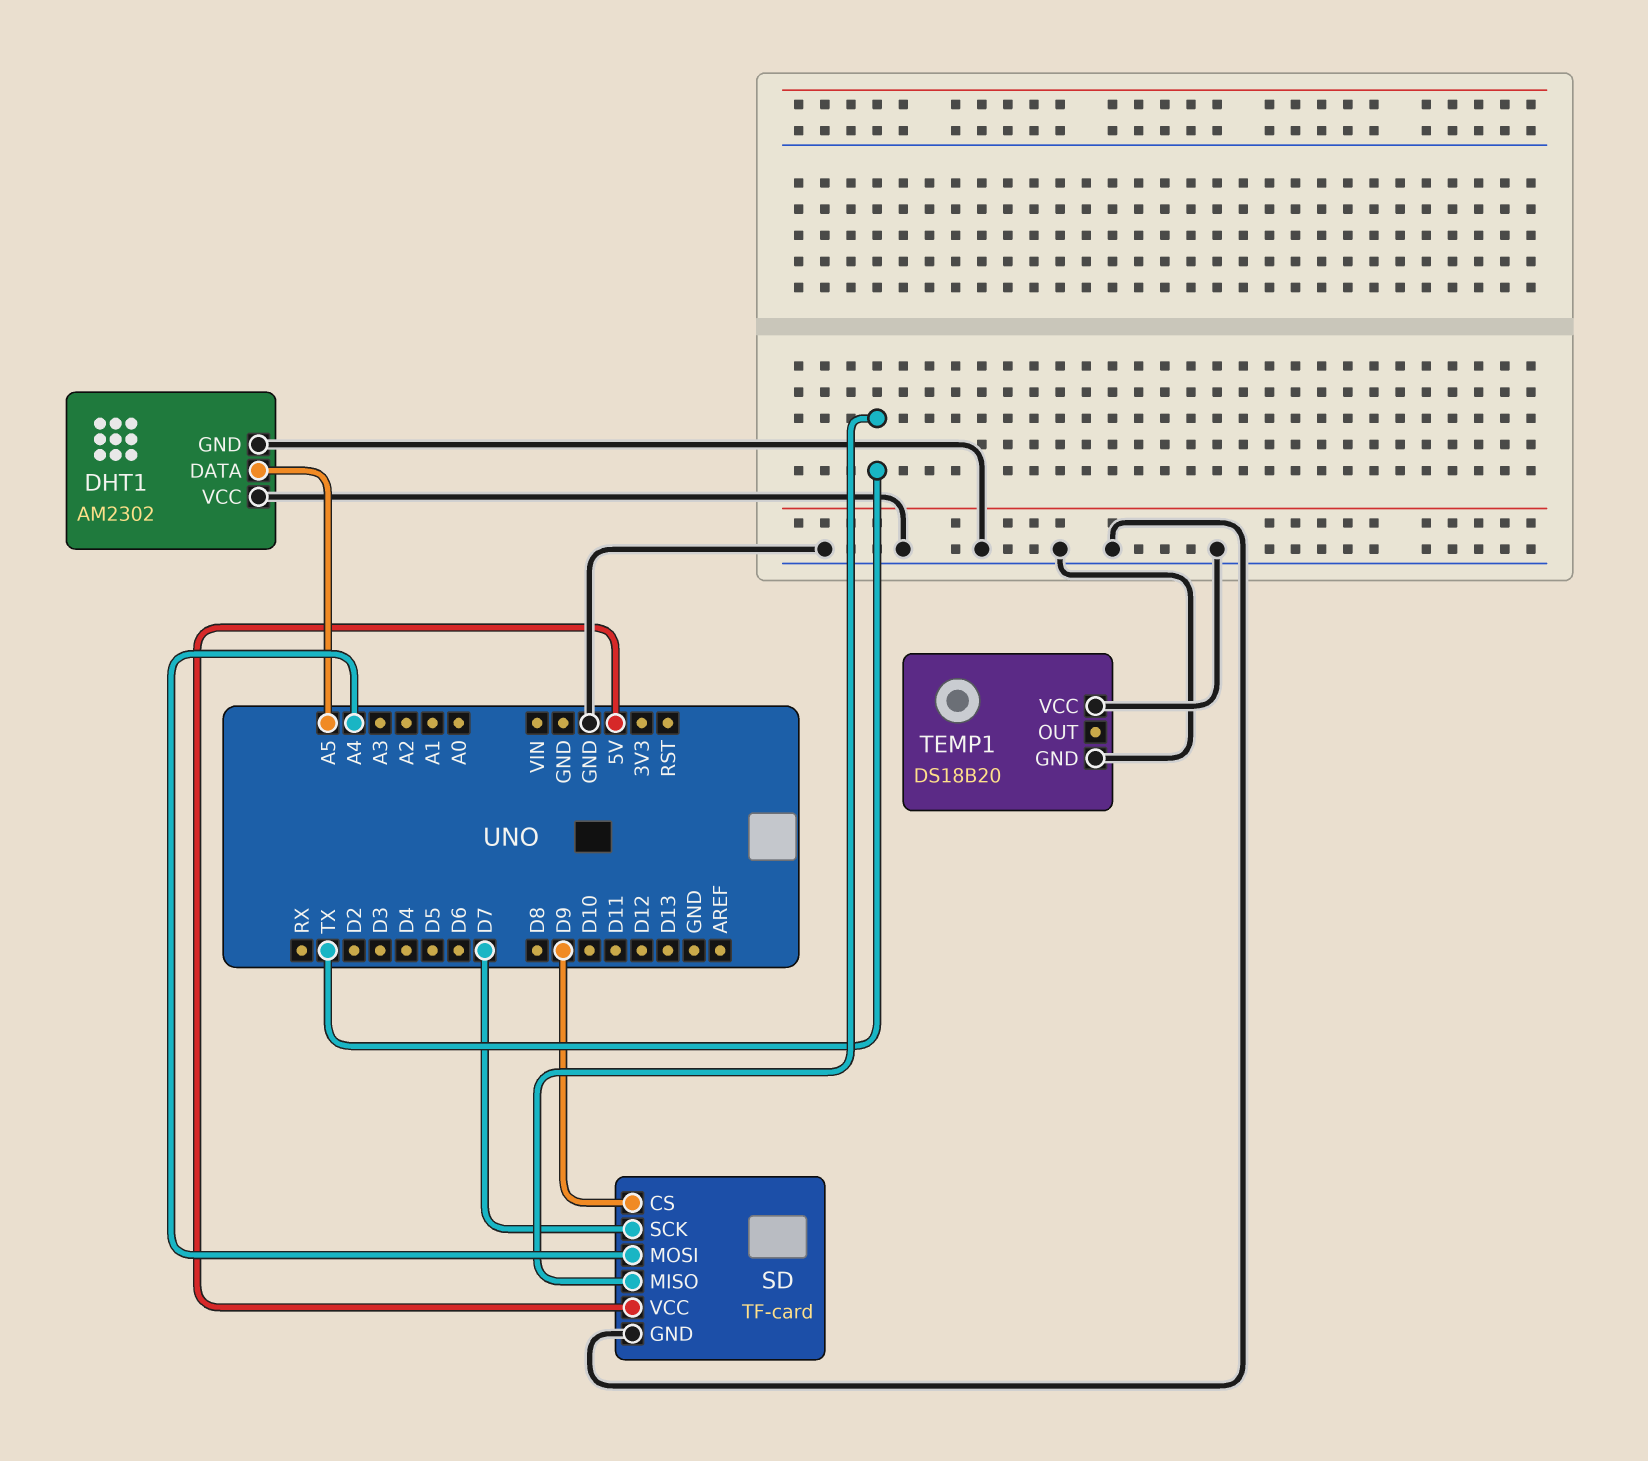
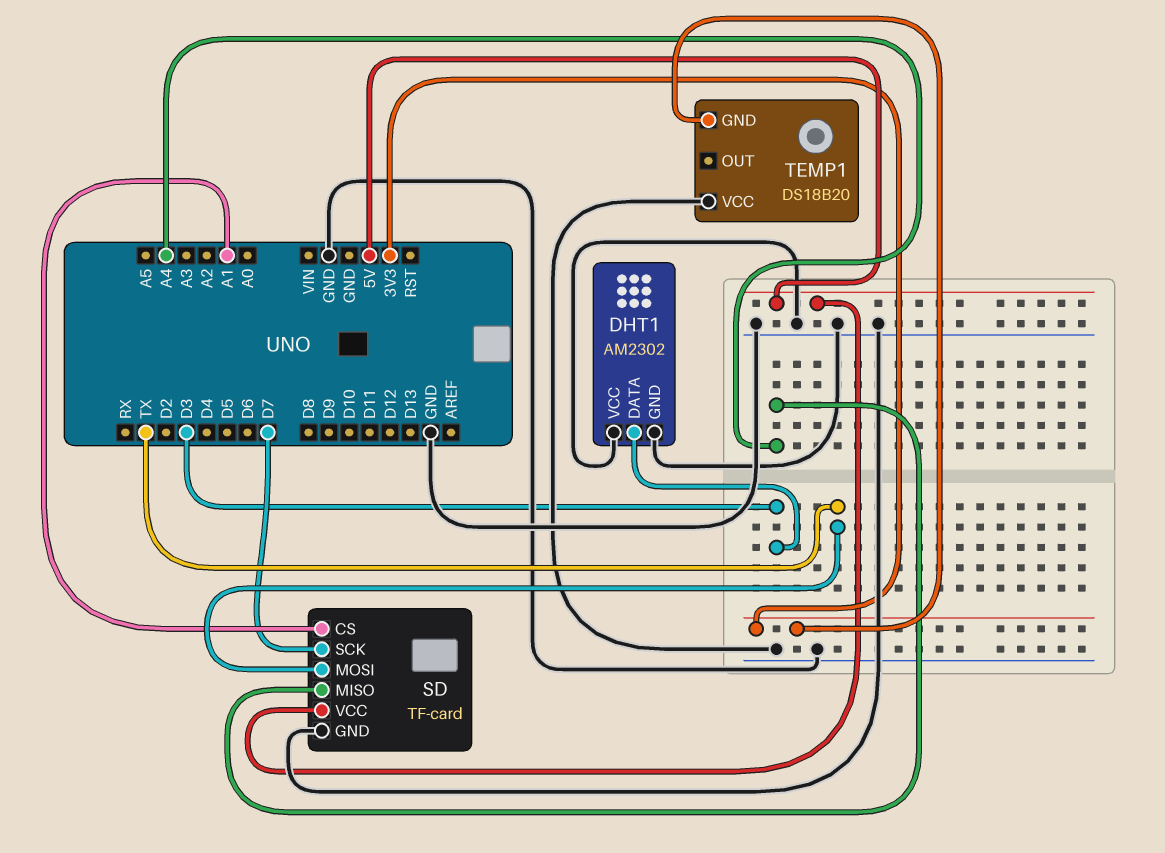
DHT1 pin DATA: A5 -> D3
SD pin CS: D9 -> A1
SD pin MISO: TX -> A4
SD pin MOSI: A4 -> TX
TEMP1 pin GND: GND -> 3V3

